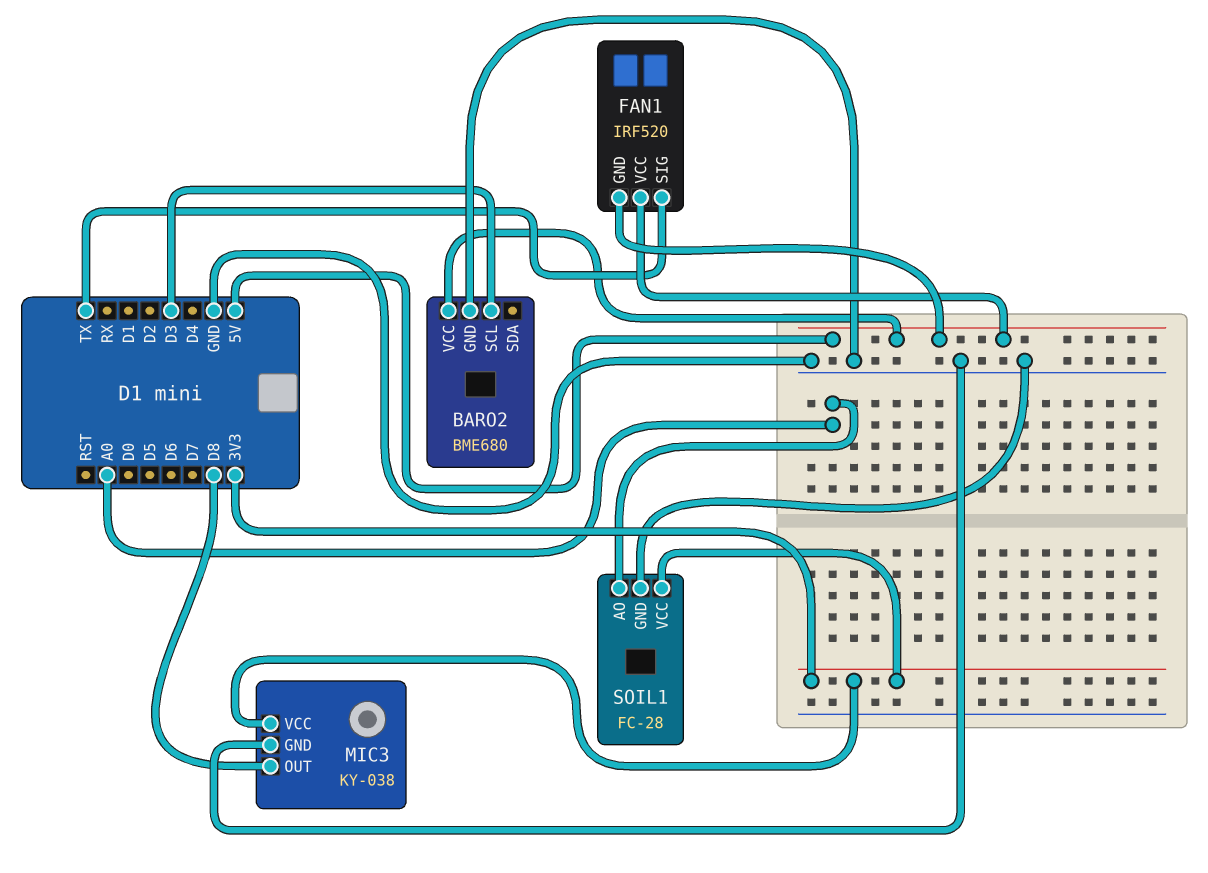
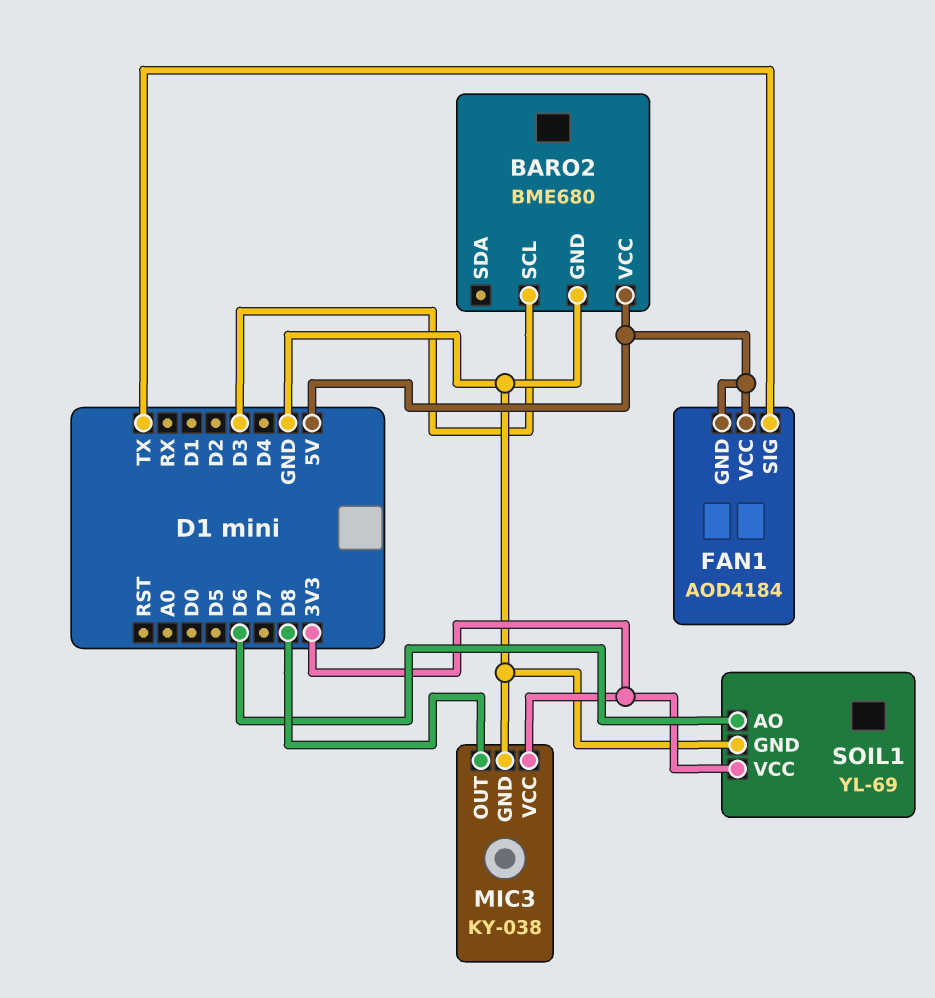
FAN1: IRF520 -> AOD4184
SOIL1: FC-28 -> YL-69
SOIL1 pin AO: A0 -> D6

